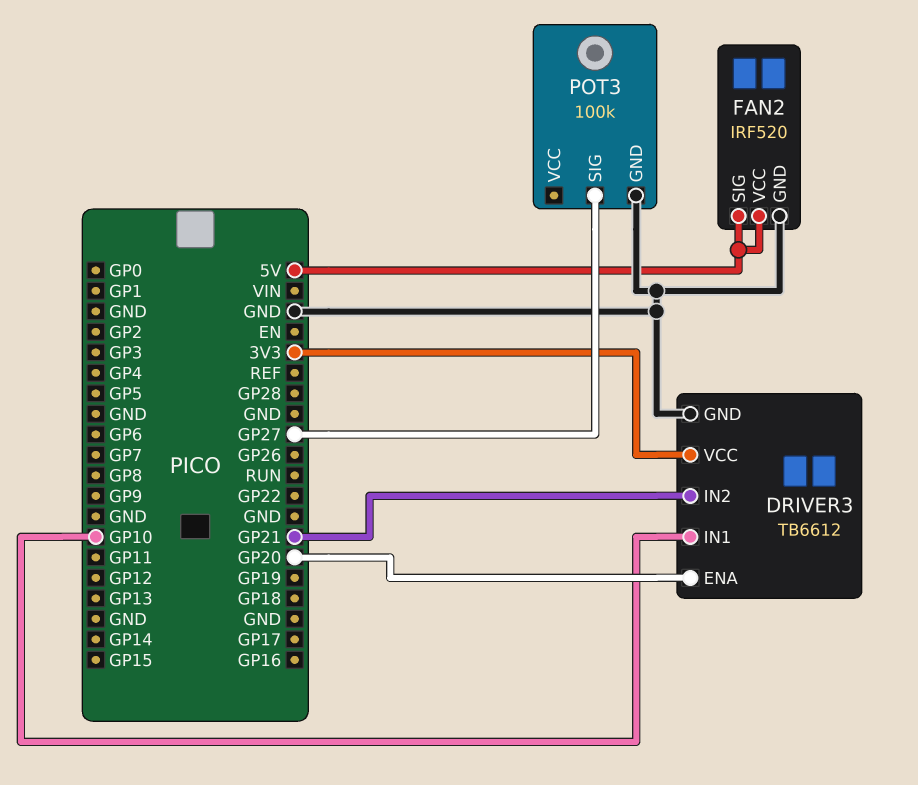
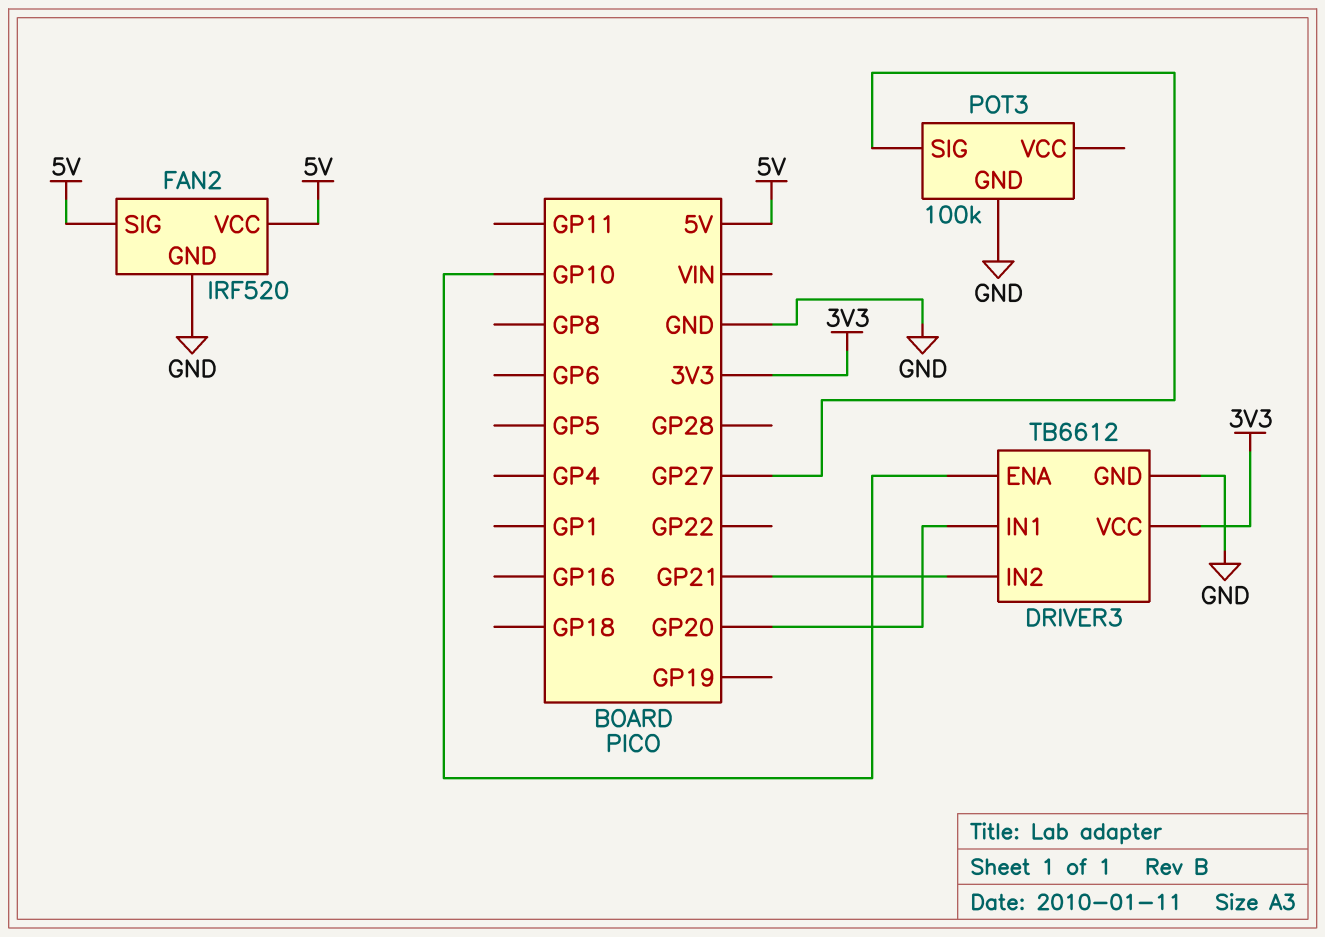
DRIVER3 pin ENA: GP20 -> GP10
DRIVER3 pin IN1: GP10 -> GP20

